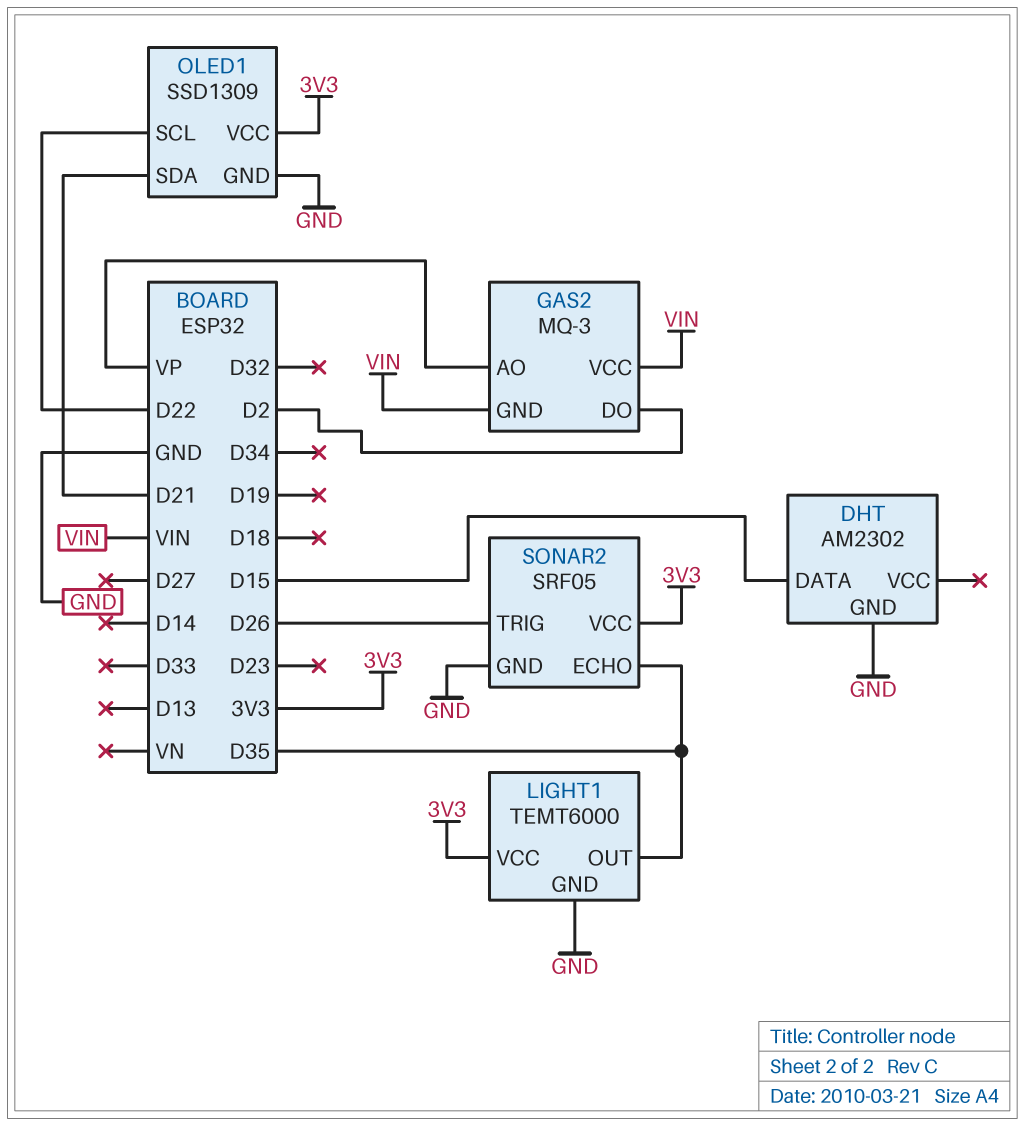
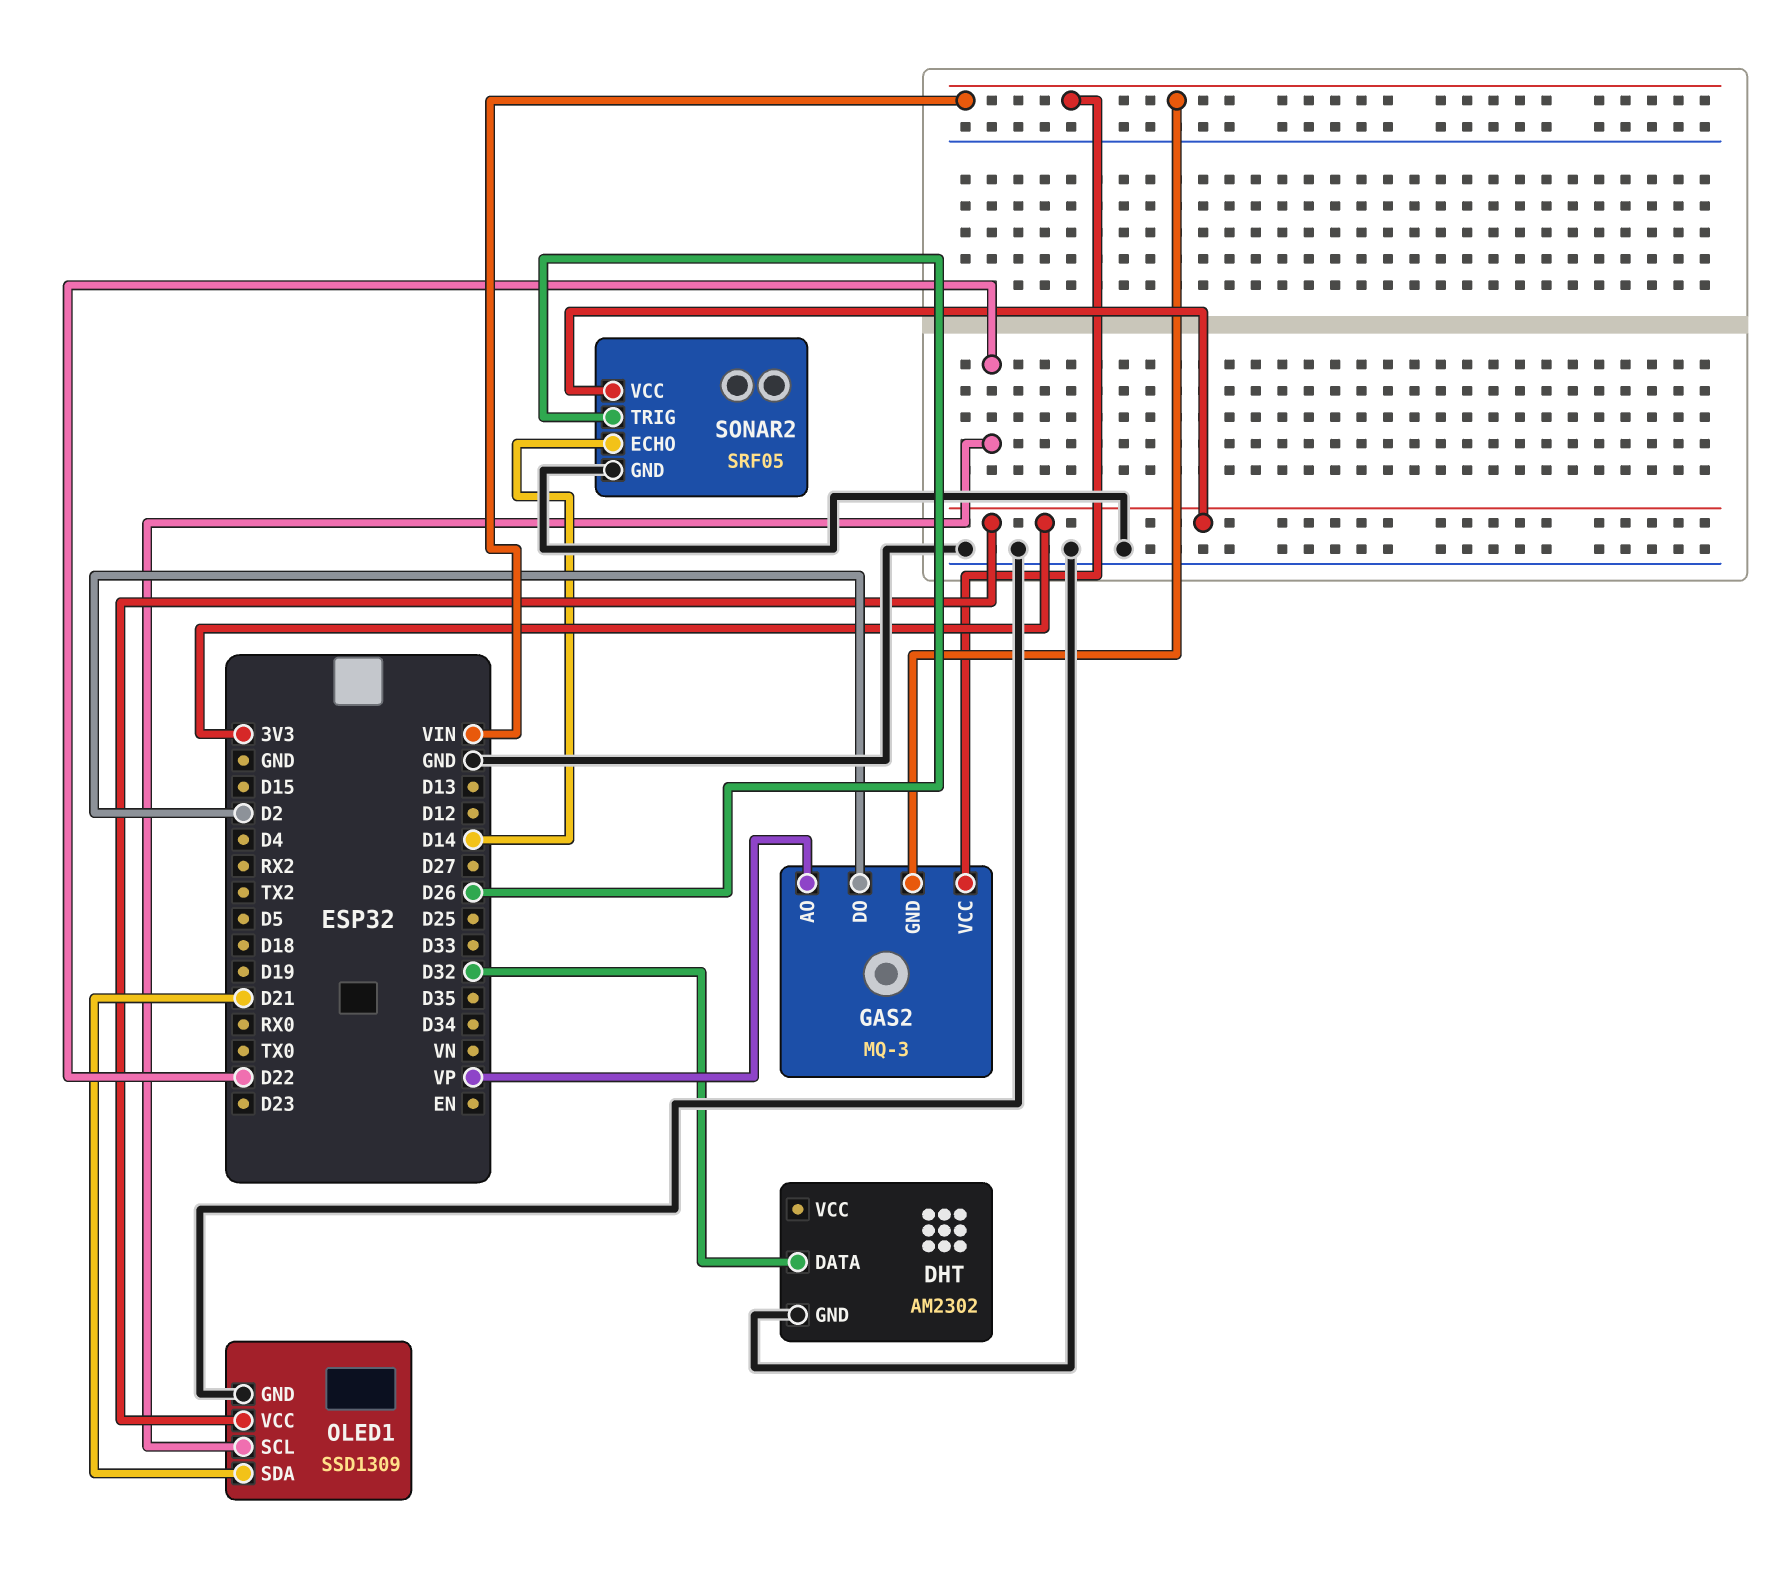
DHT pin DATA: D15 -> D32
LIGHT1: TEMT6000 -> none
LIGHT1 pin GND: GND -> none
LIGHT1 pin OUT: D35 -> none
LIGHT1 pin VCC: 3V3 -> none
SONAR2 pin ECHO: D35 -> D14

